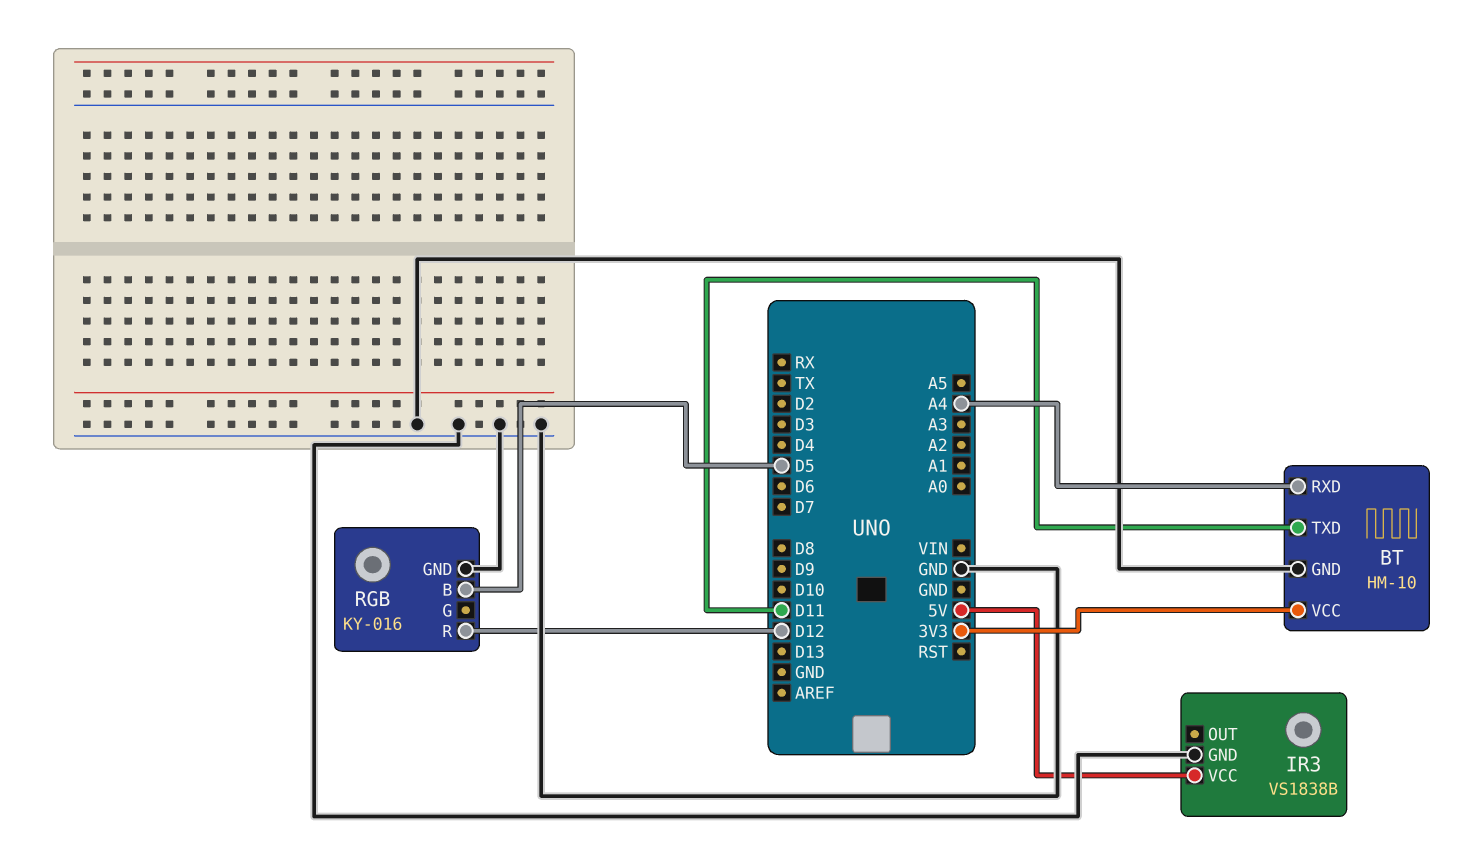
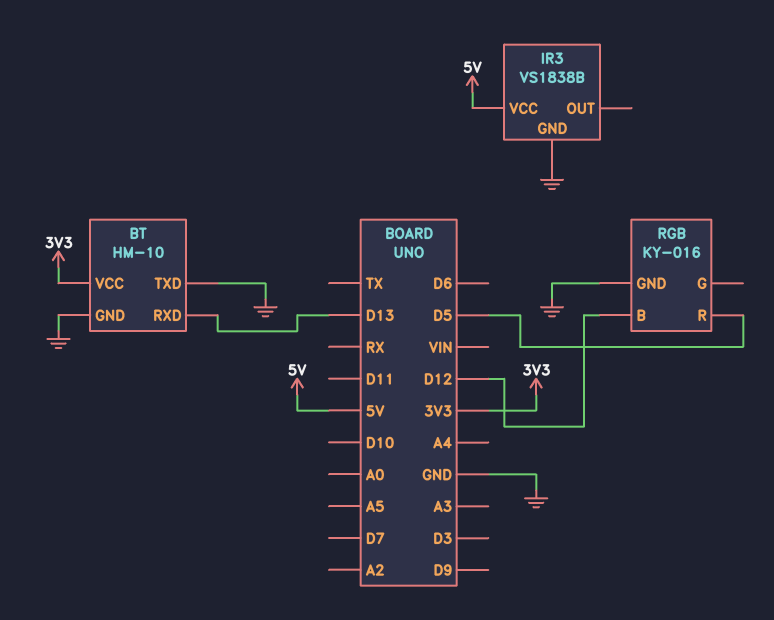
BT pin RXD: A4 -> D13
BT pin TXD: D11 -> GND
RGB pin B: D5 -> D12
RGB pin R: D12 -> D5

